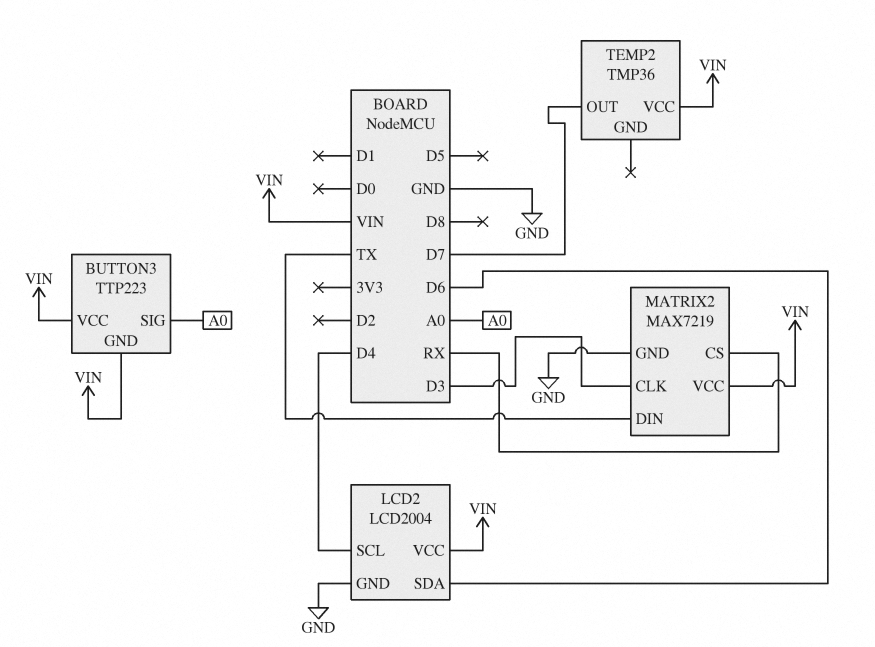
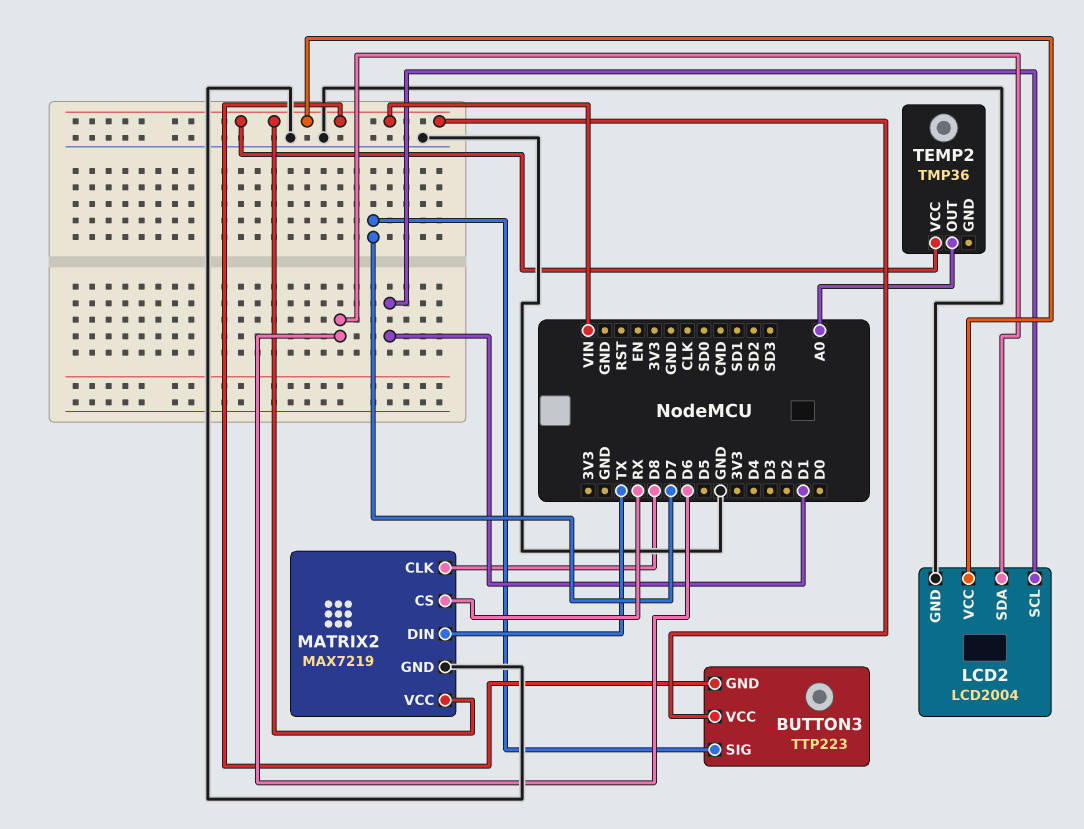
BUTTON3 pin SIG: A0 -> D7
LCD2 pin SCL: D4 -> D1
MATRIX2 pin CLK: D3 -> D8
TEMP2 pin OUT: D7 -> A0

